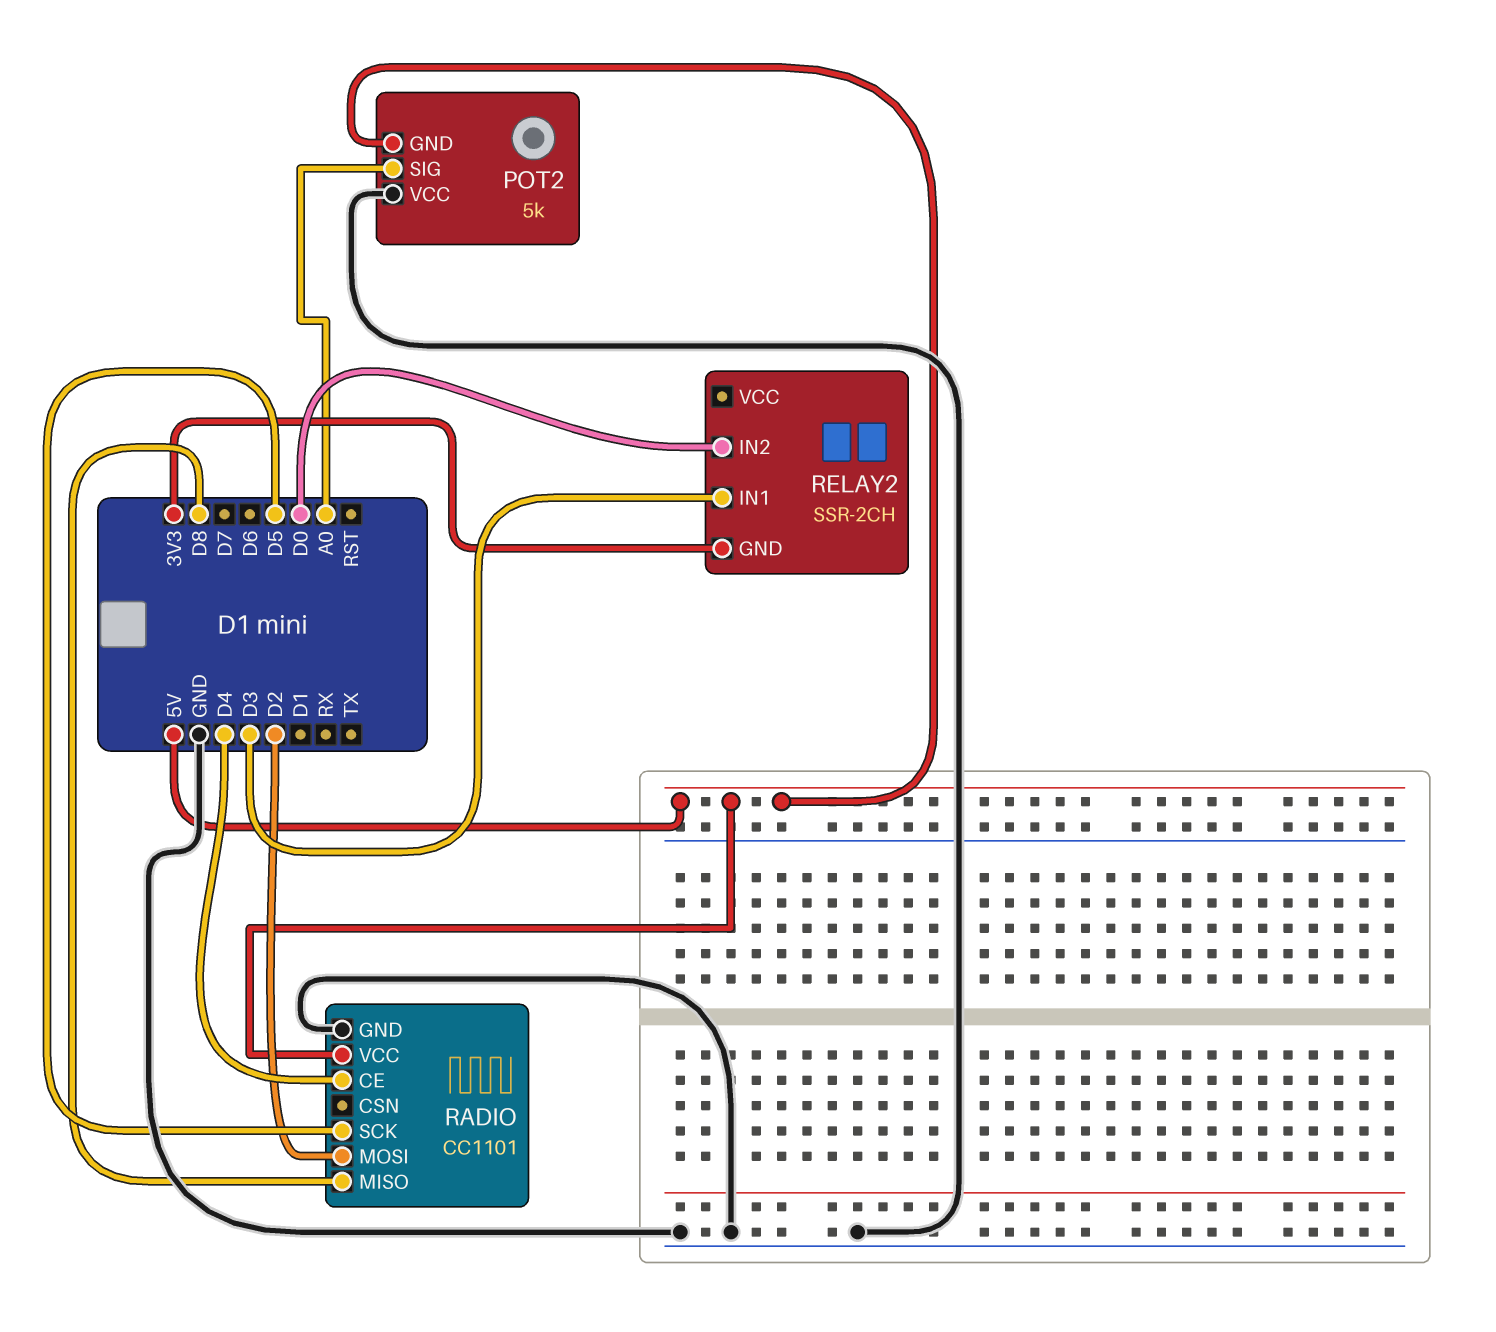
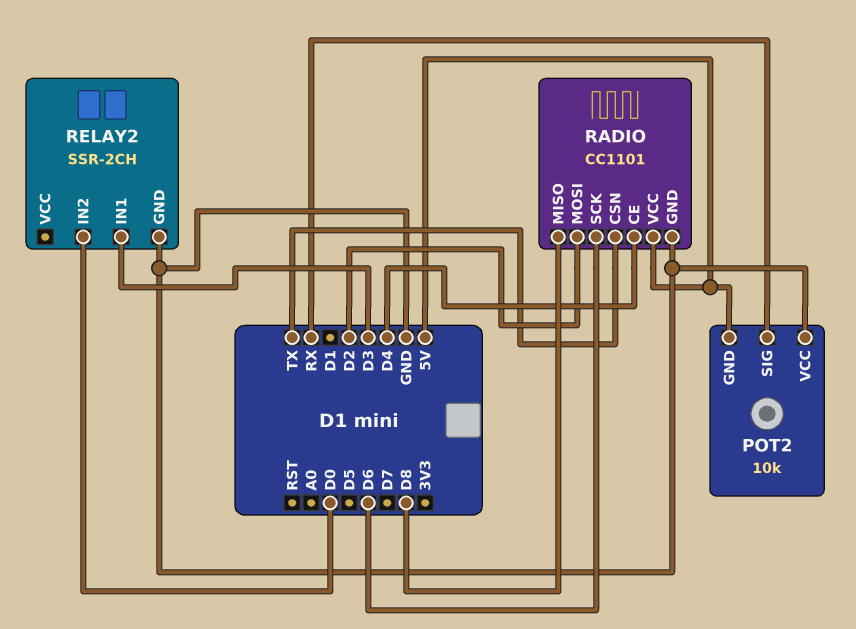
POT2: 5k -> 10k
POT2 pin SIG: A0 -> RX
RADIO pin CSN: none -> TX
RADIO pin SCK: D5 -> D6
RELAY2 pin GND: 3V3 -> GND

